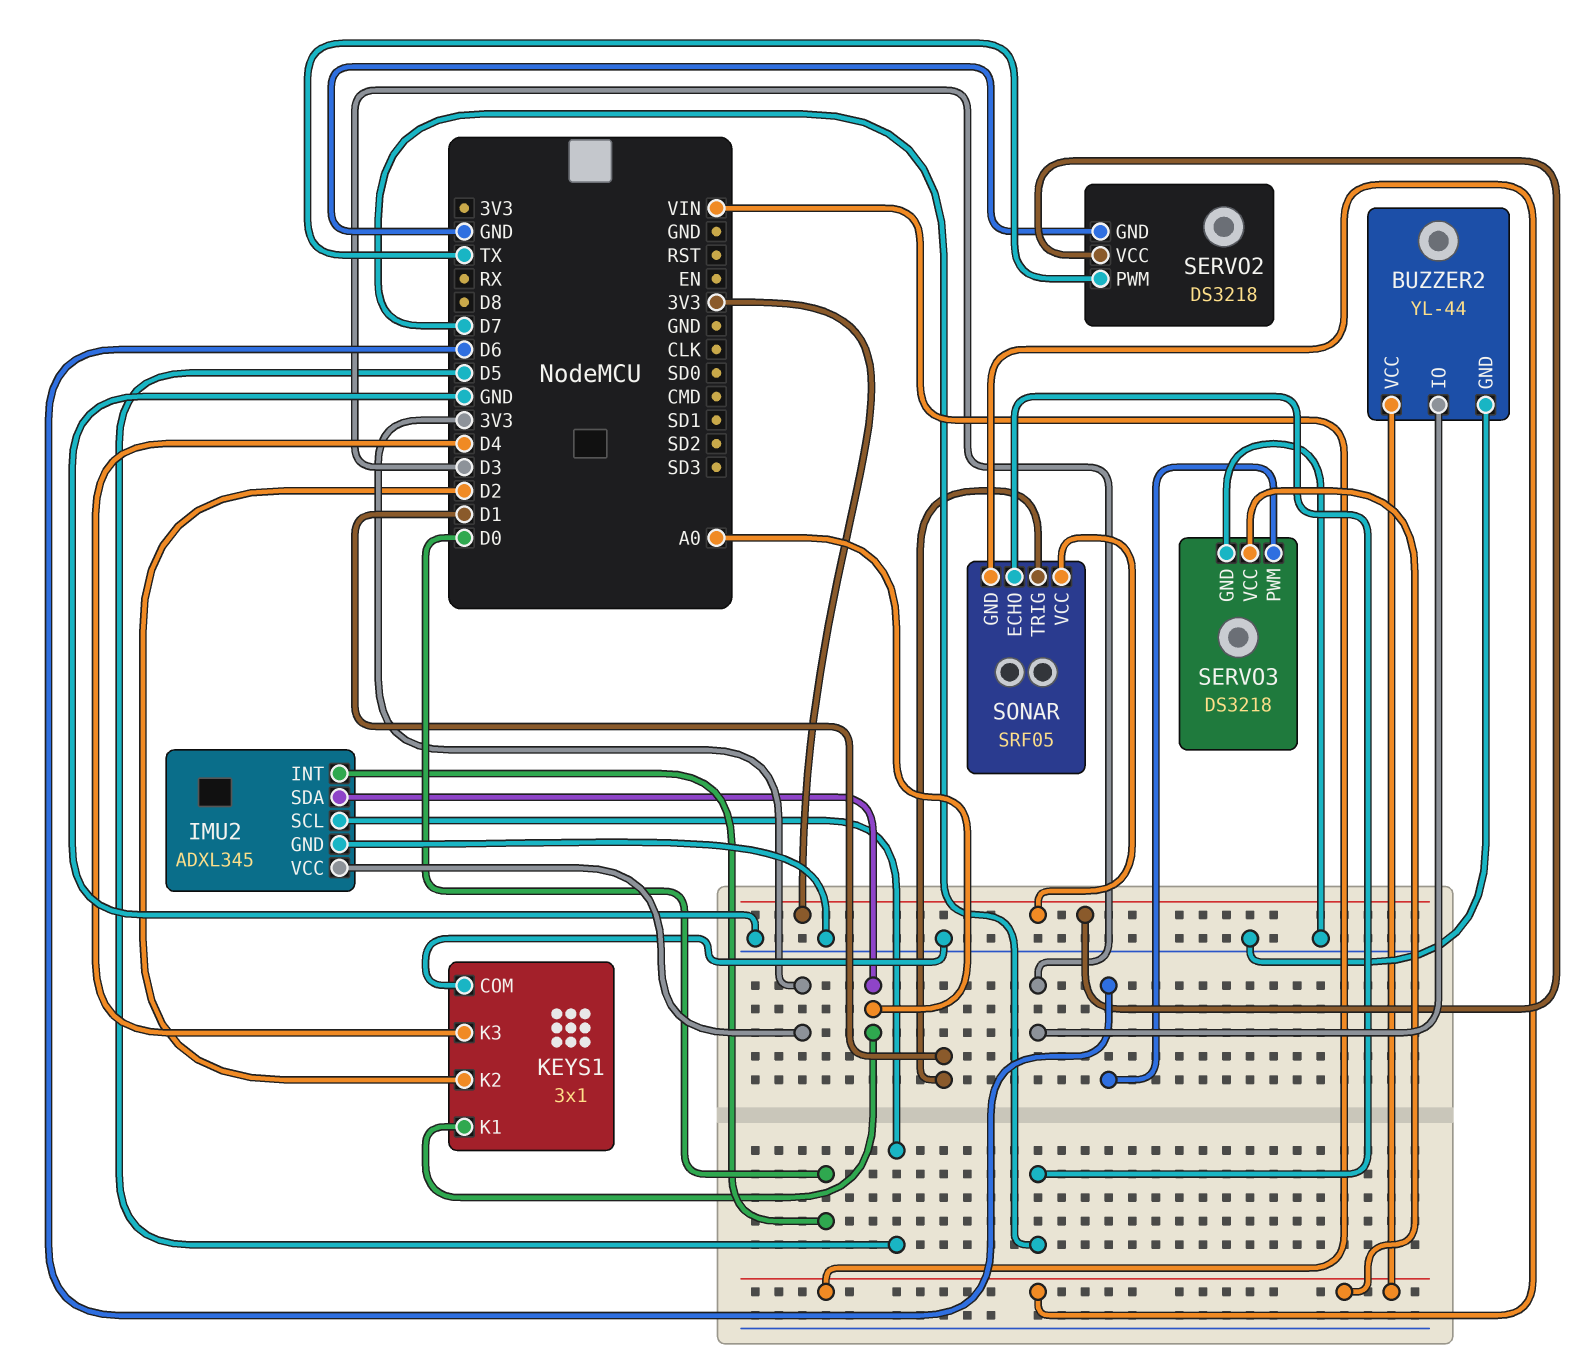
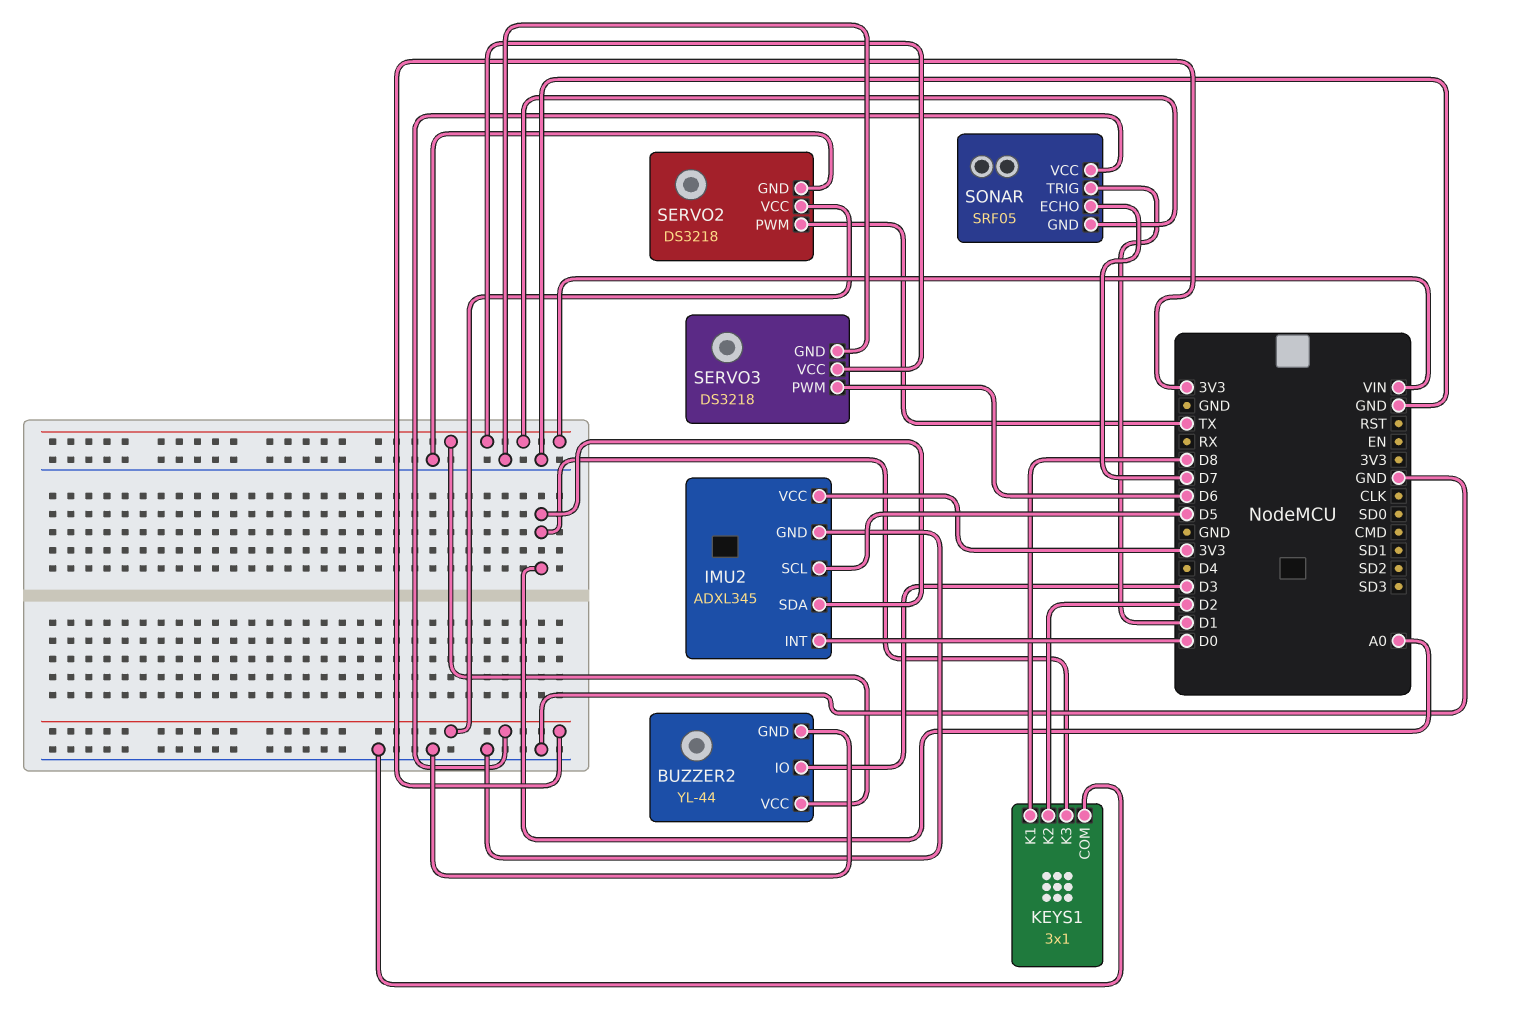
KEYS1 pin K1: A0 -> D8
KEYS1 pin K3: D4 -> A0

